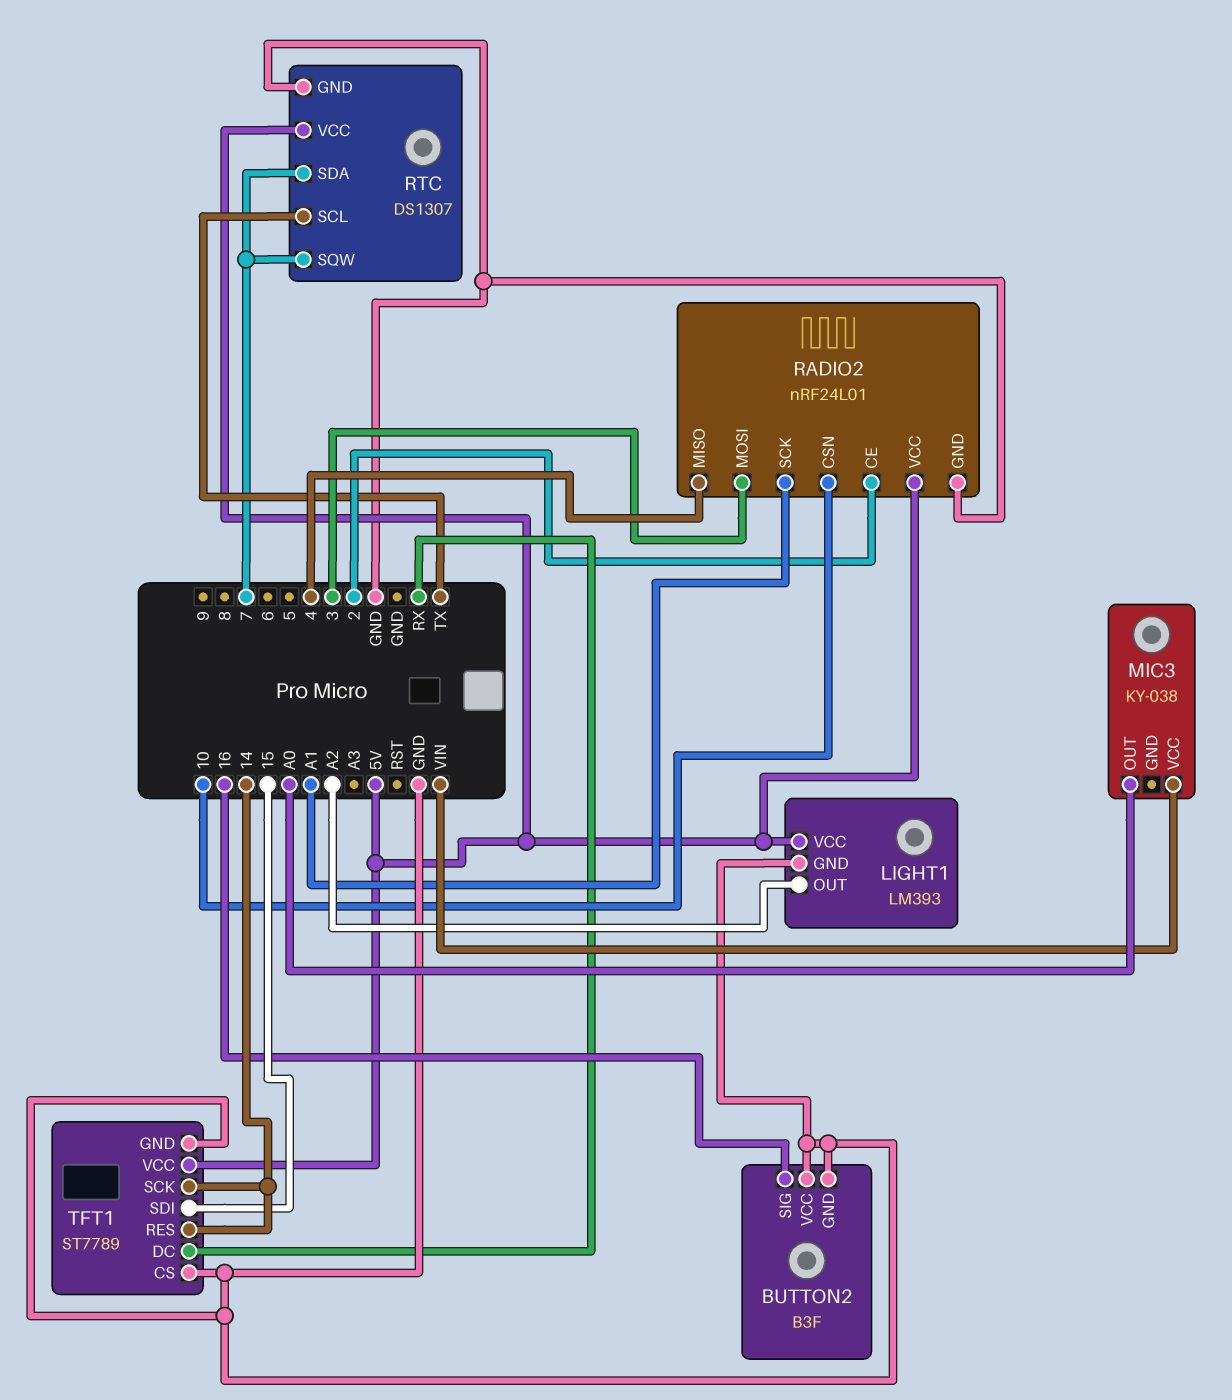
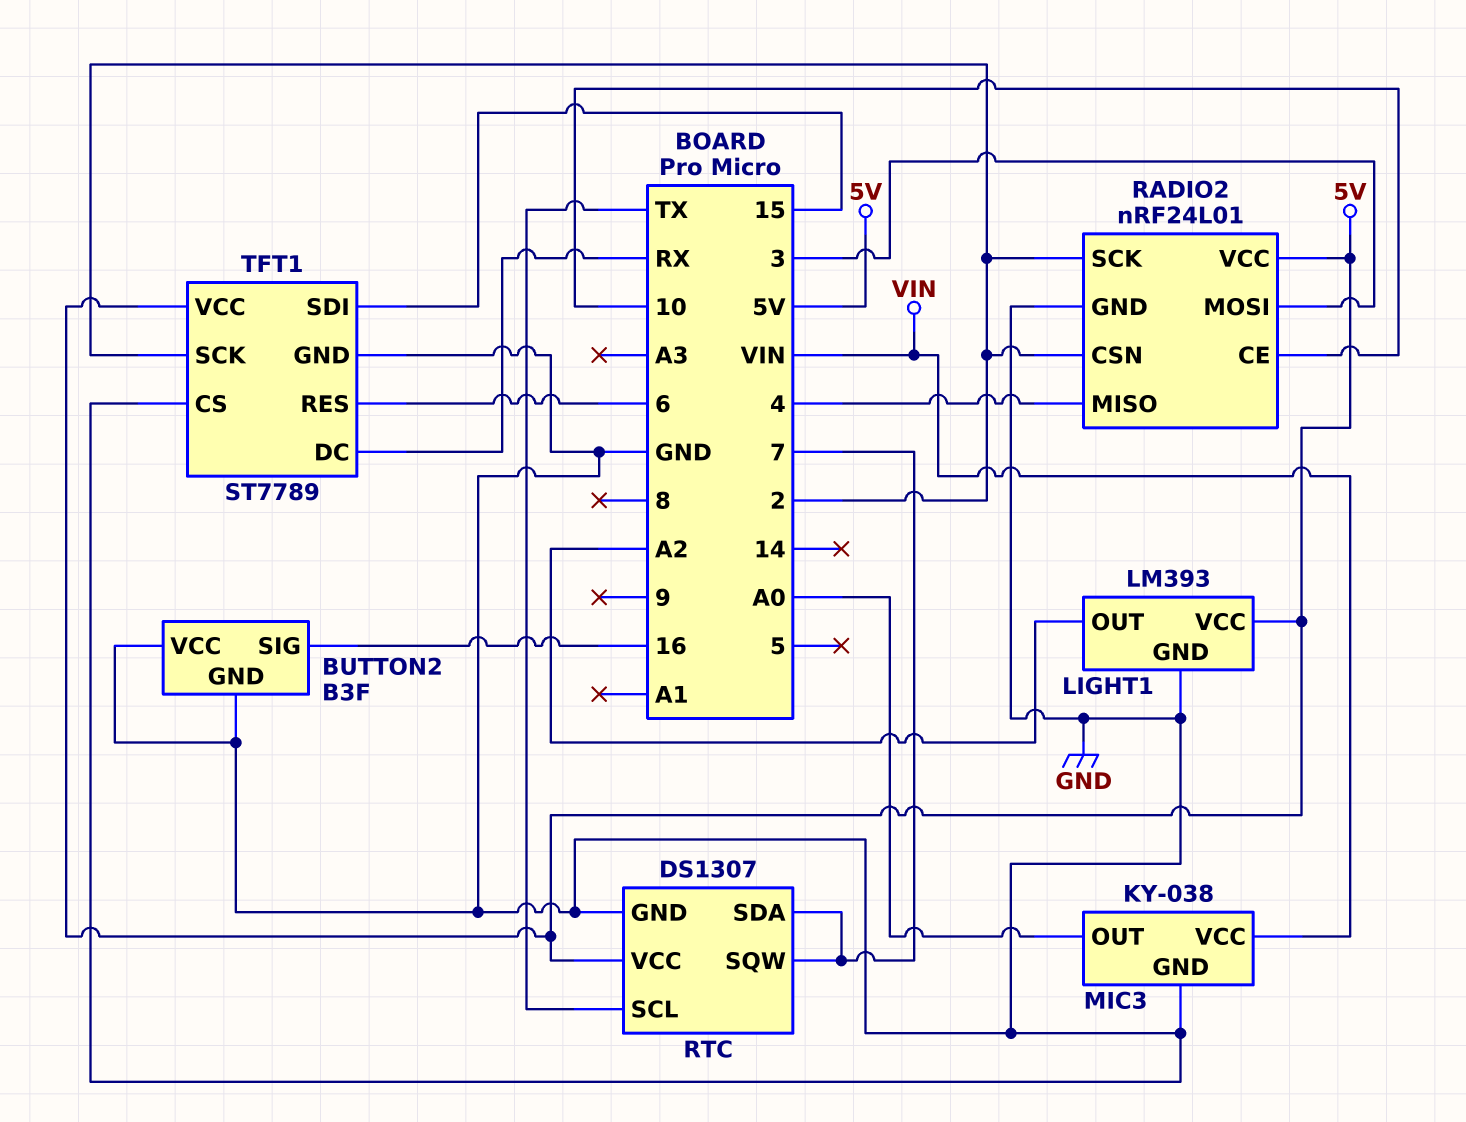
MIC3 pin GND: none -> GND
RADIO2 pin CE: 2 -> 10
RADIO2 pin CSN: 10 -> 2
RADIO2 pin SCK: A1 -> 2
TFT1 pin RES: 14 -> 6
TFT1 pin SCK: 14 -> 2

